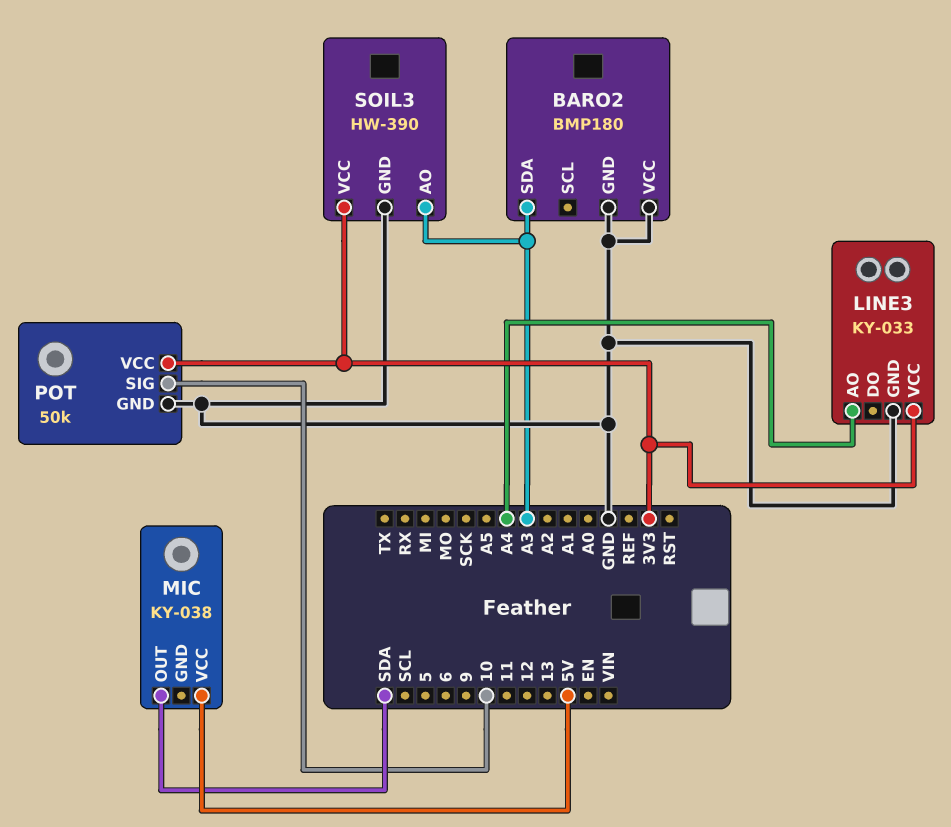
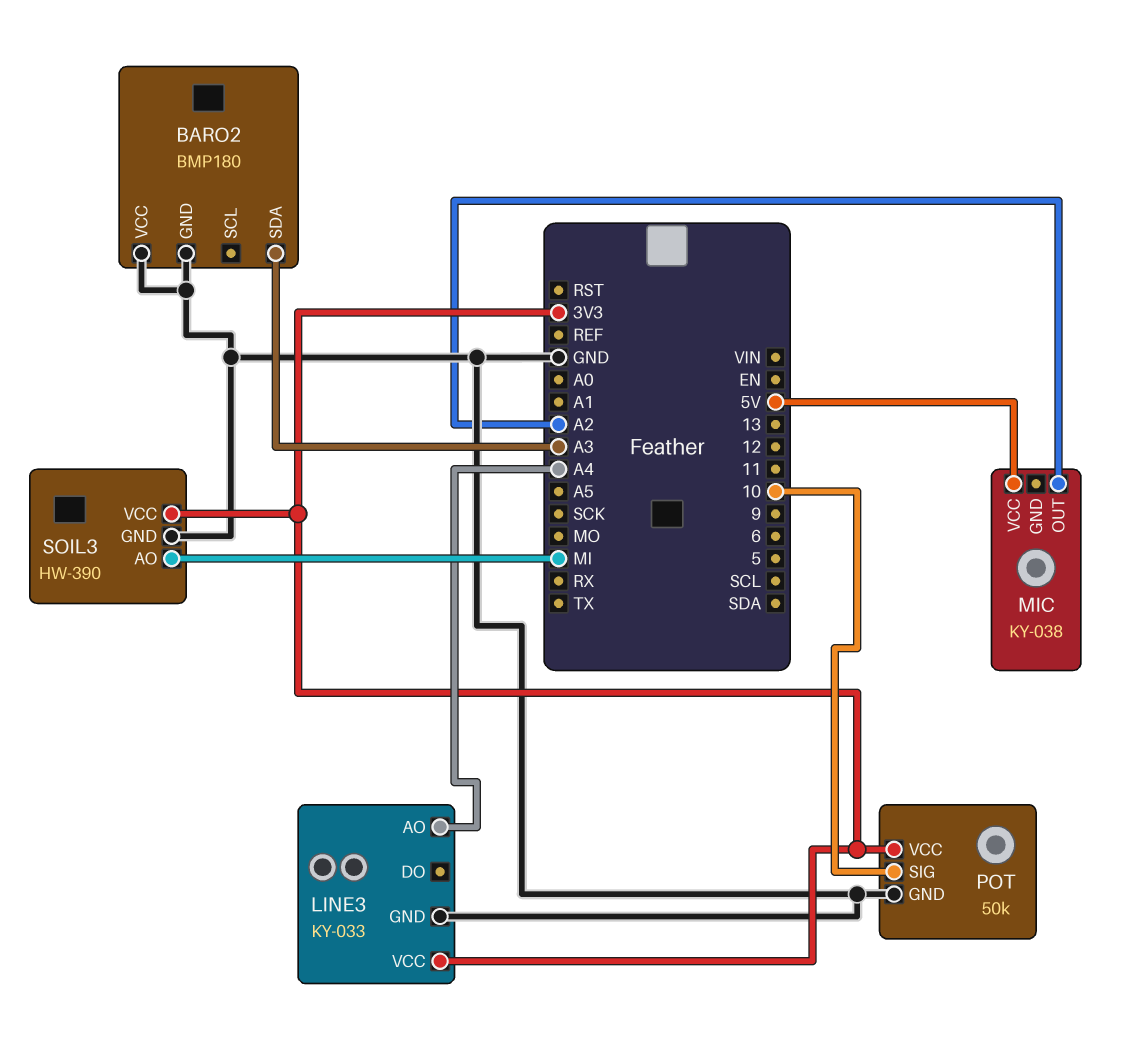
MIC pin OUT: SDA -> A2
SOIL3 pin AO: A3 -> MI

